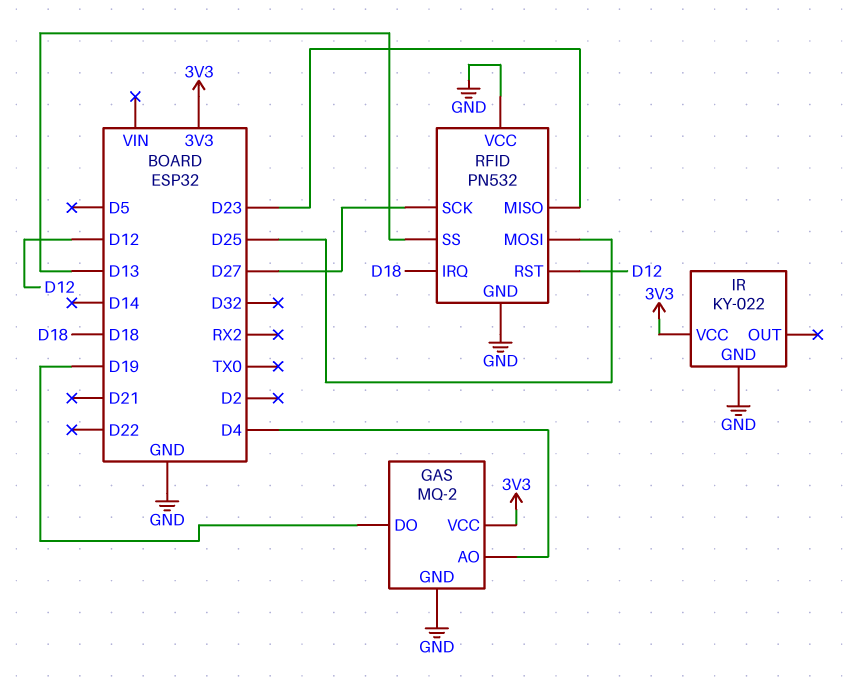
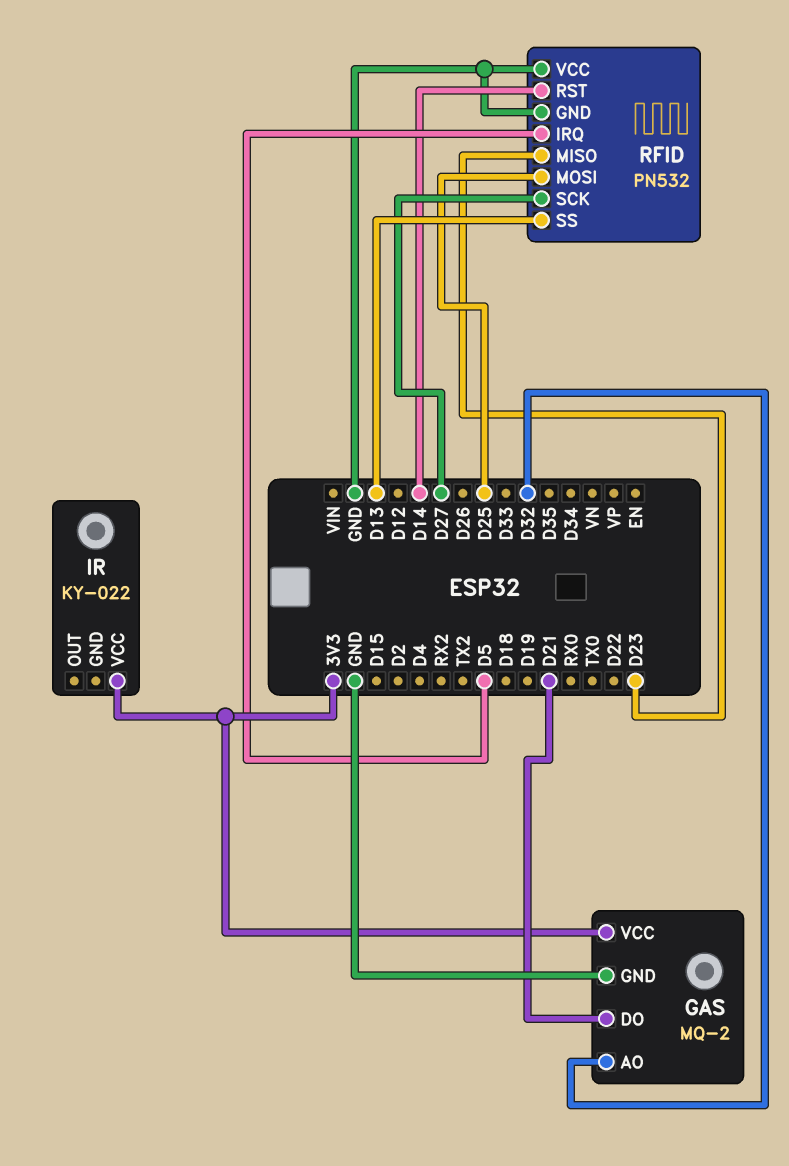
GAS pin AO: D4 -> D32
GAS pin DO: D19 -> D21
IR pin GND: GND -> none
RFID pin IRQ: D18 -> D5
RFID pin RST: D12 -> D14

